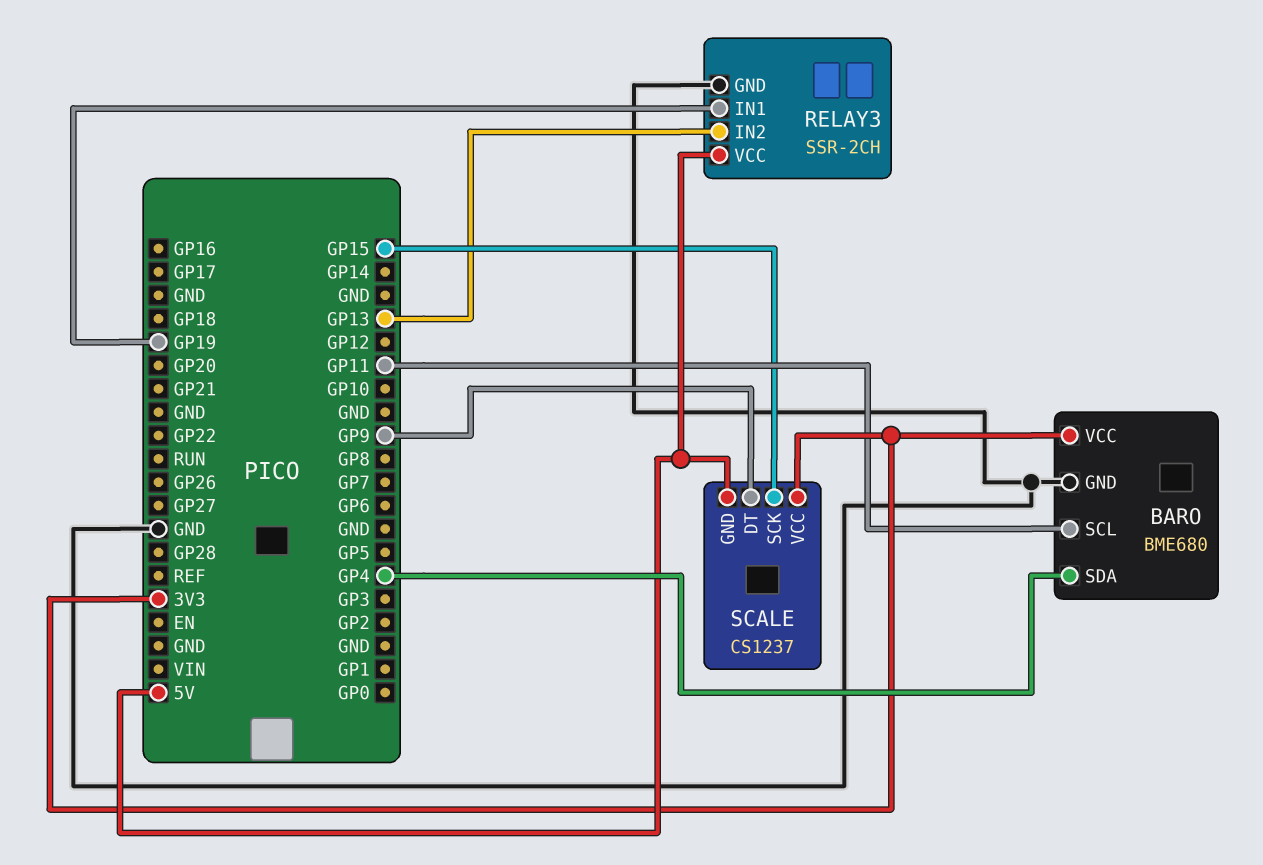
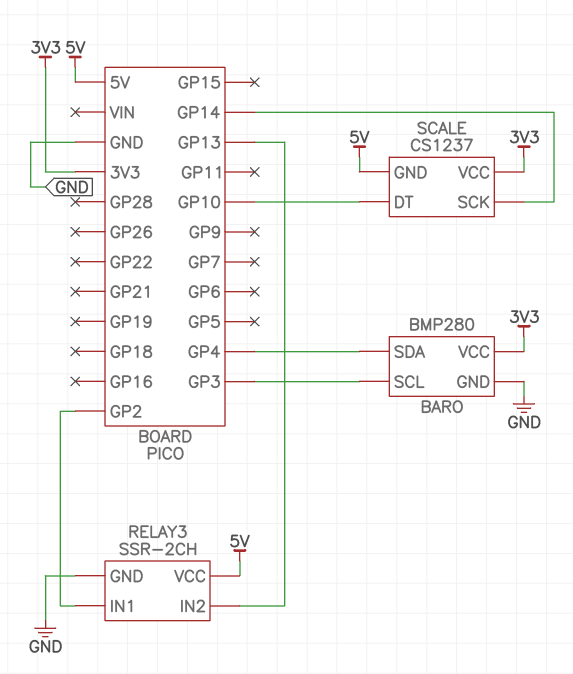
BARO: BME680 -> BMP280
BARO pin SCL: GP11 -> GP3
RELAY3 pin IN1: GP19 -> GP2
SCALE pin DT: GP9 -> GP10
SCALE pin SCK: GP15 -> GP14

